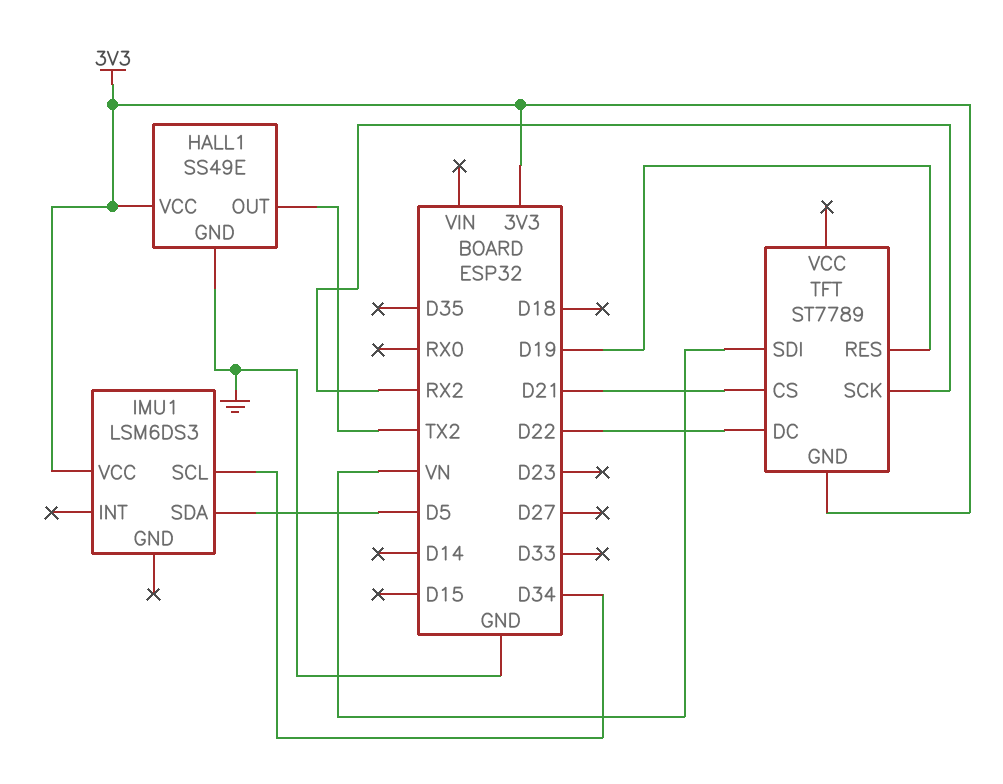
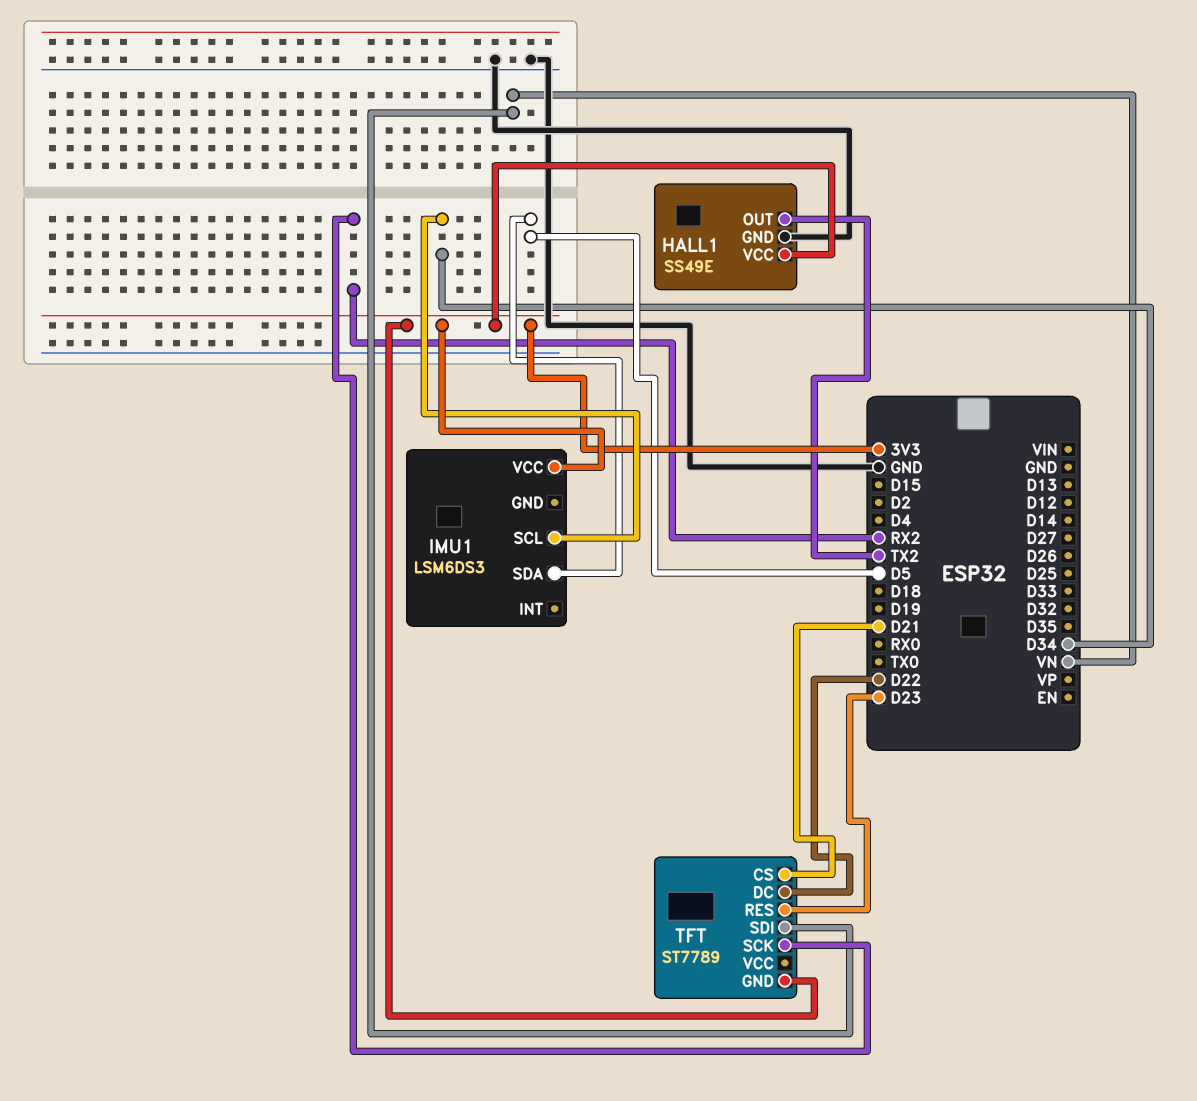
TFT pin RES: D19 -> D23

